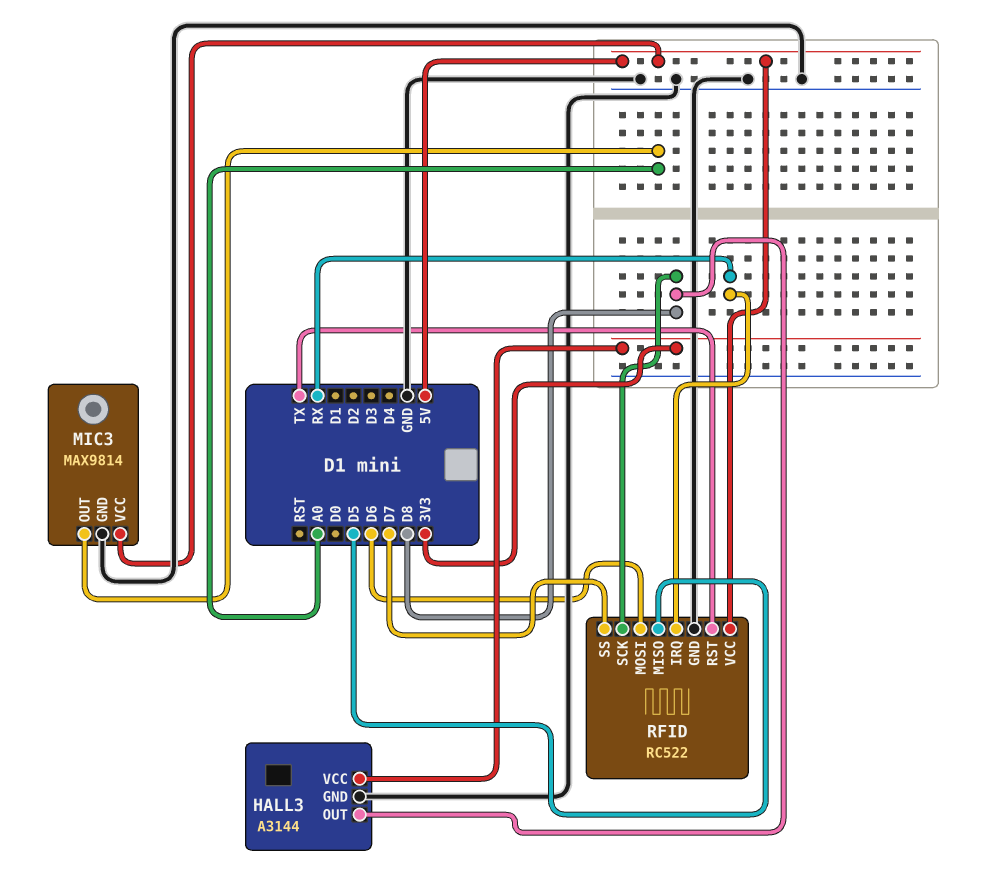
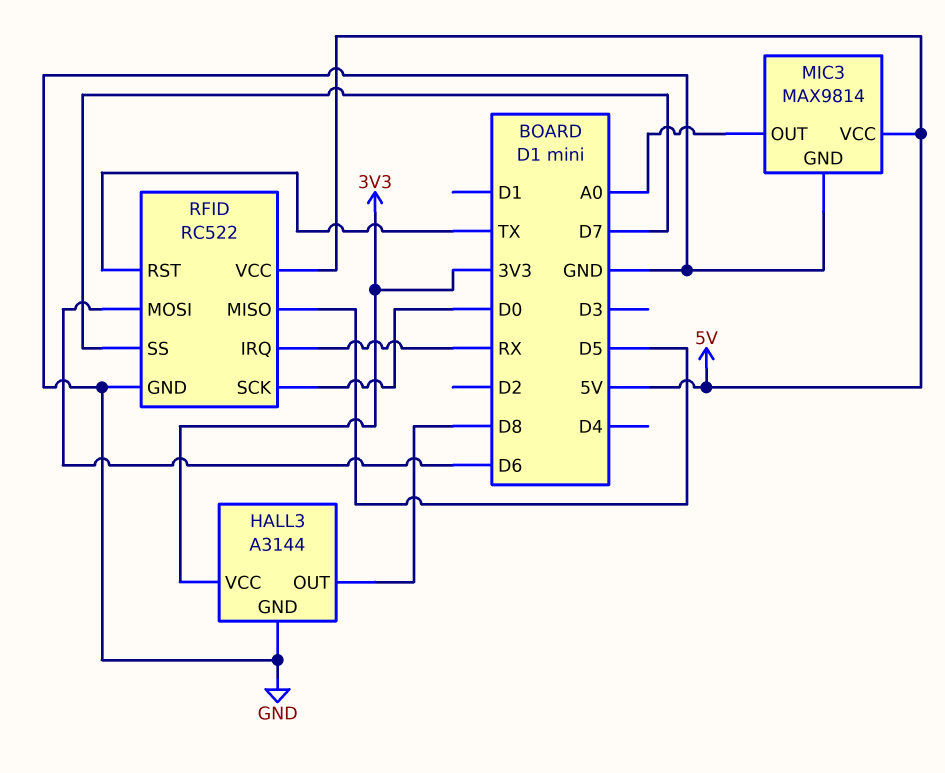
RFID pin SCK: D8 -> D0

